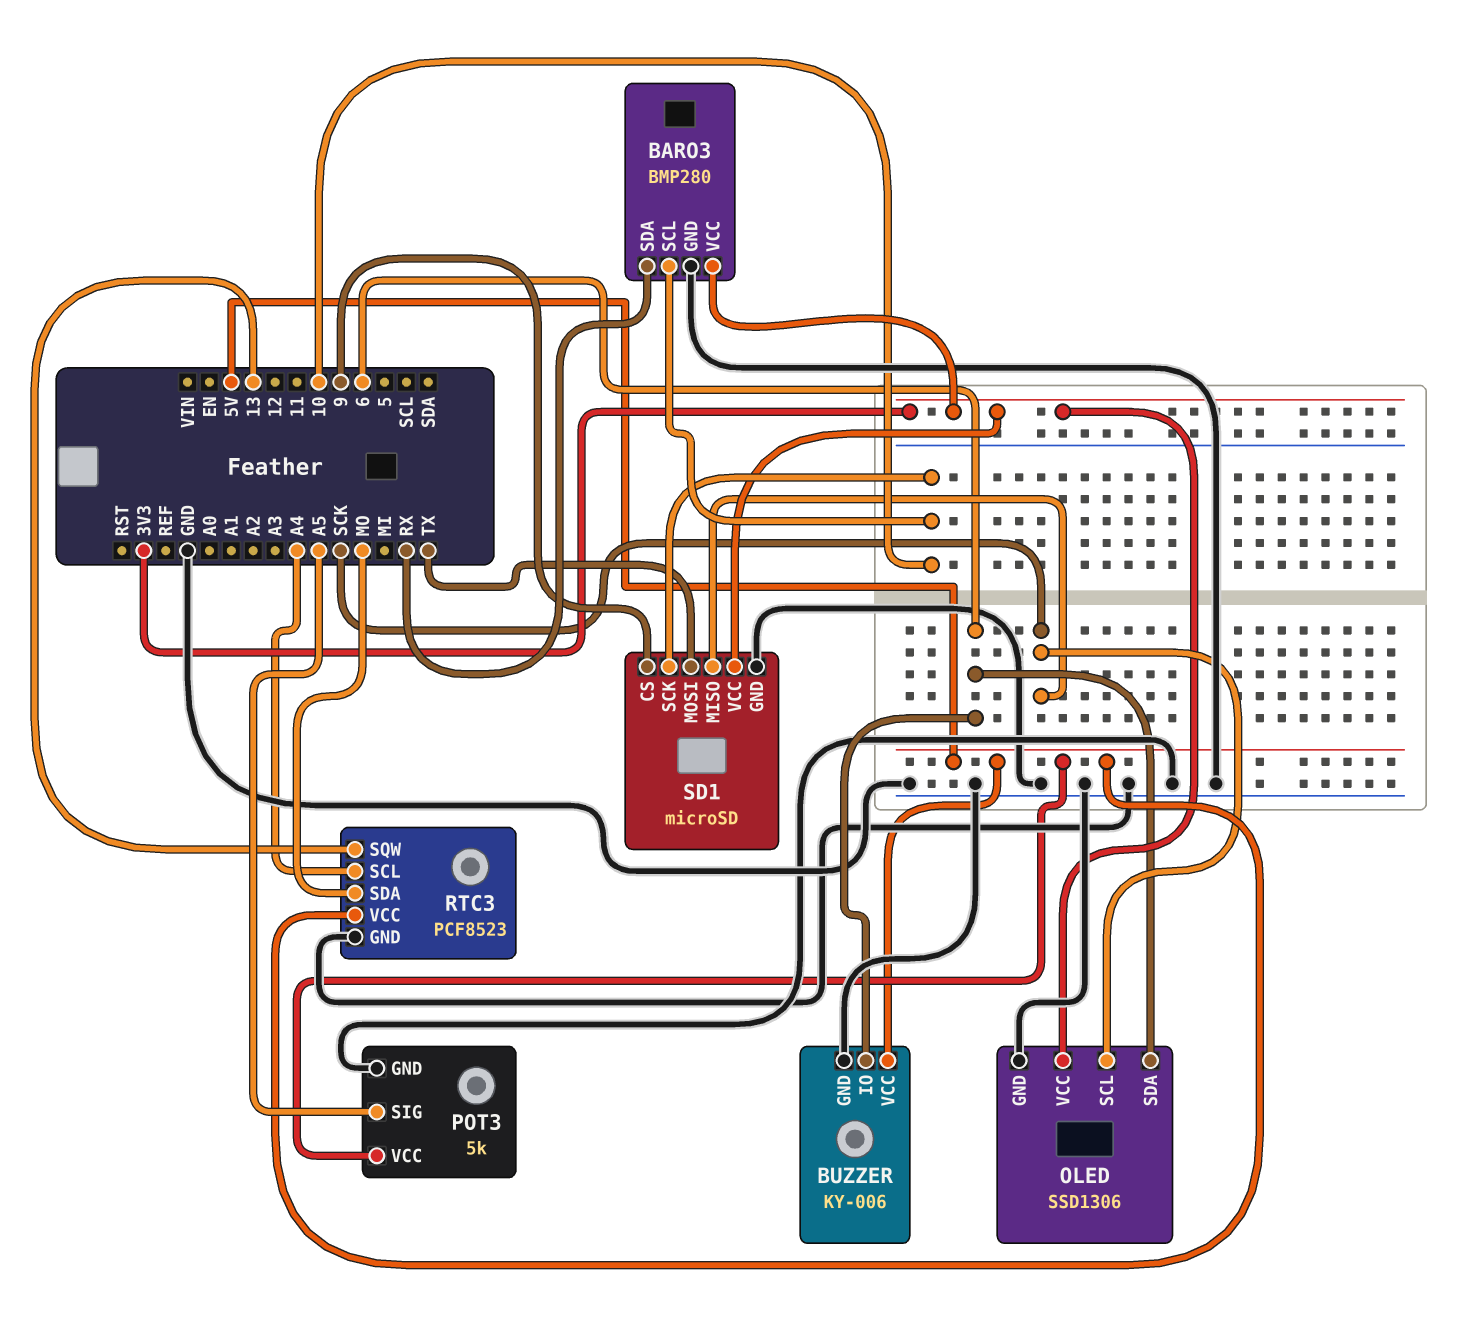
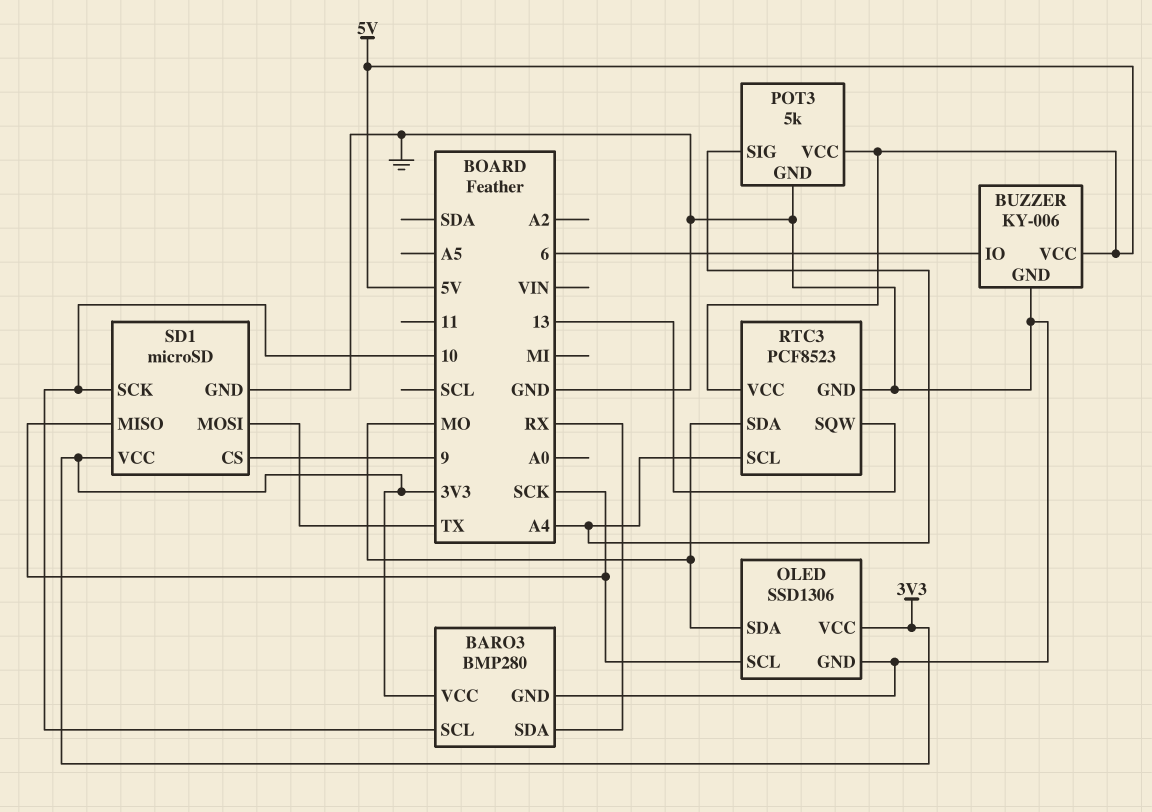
OLED pin SDA: 6 -> MO
POT3 pin SIG: A5 -> A4

